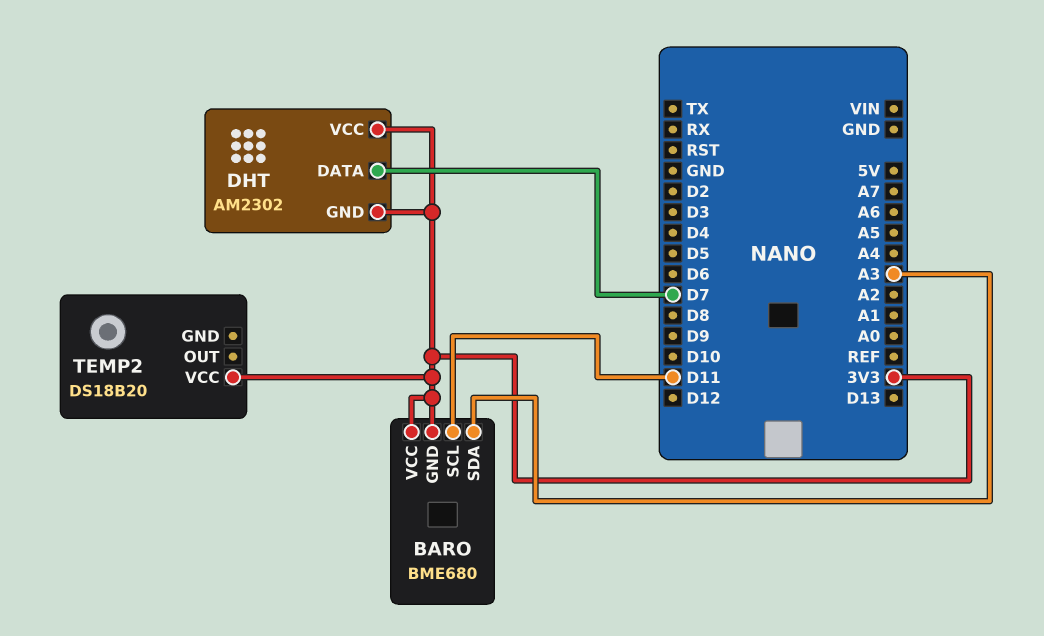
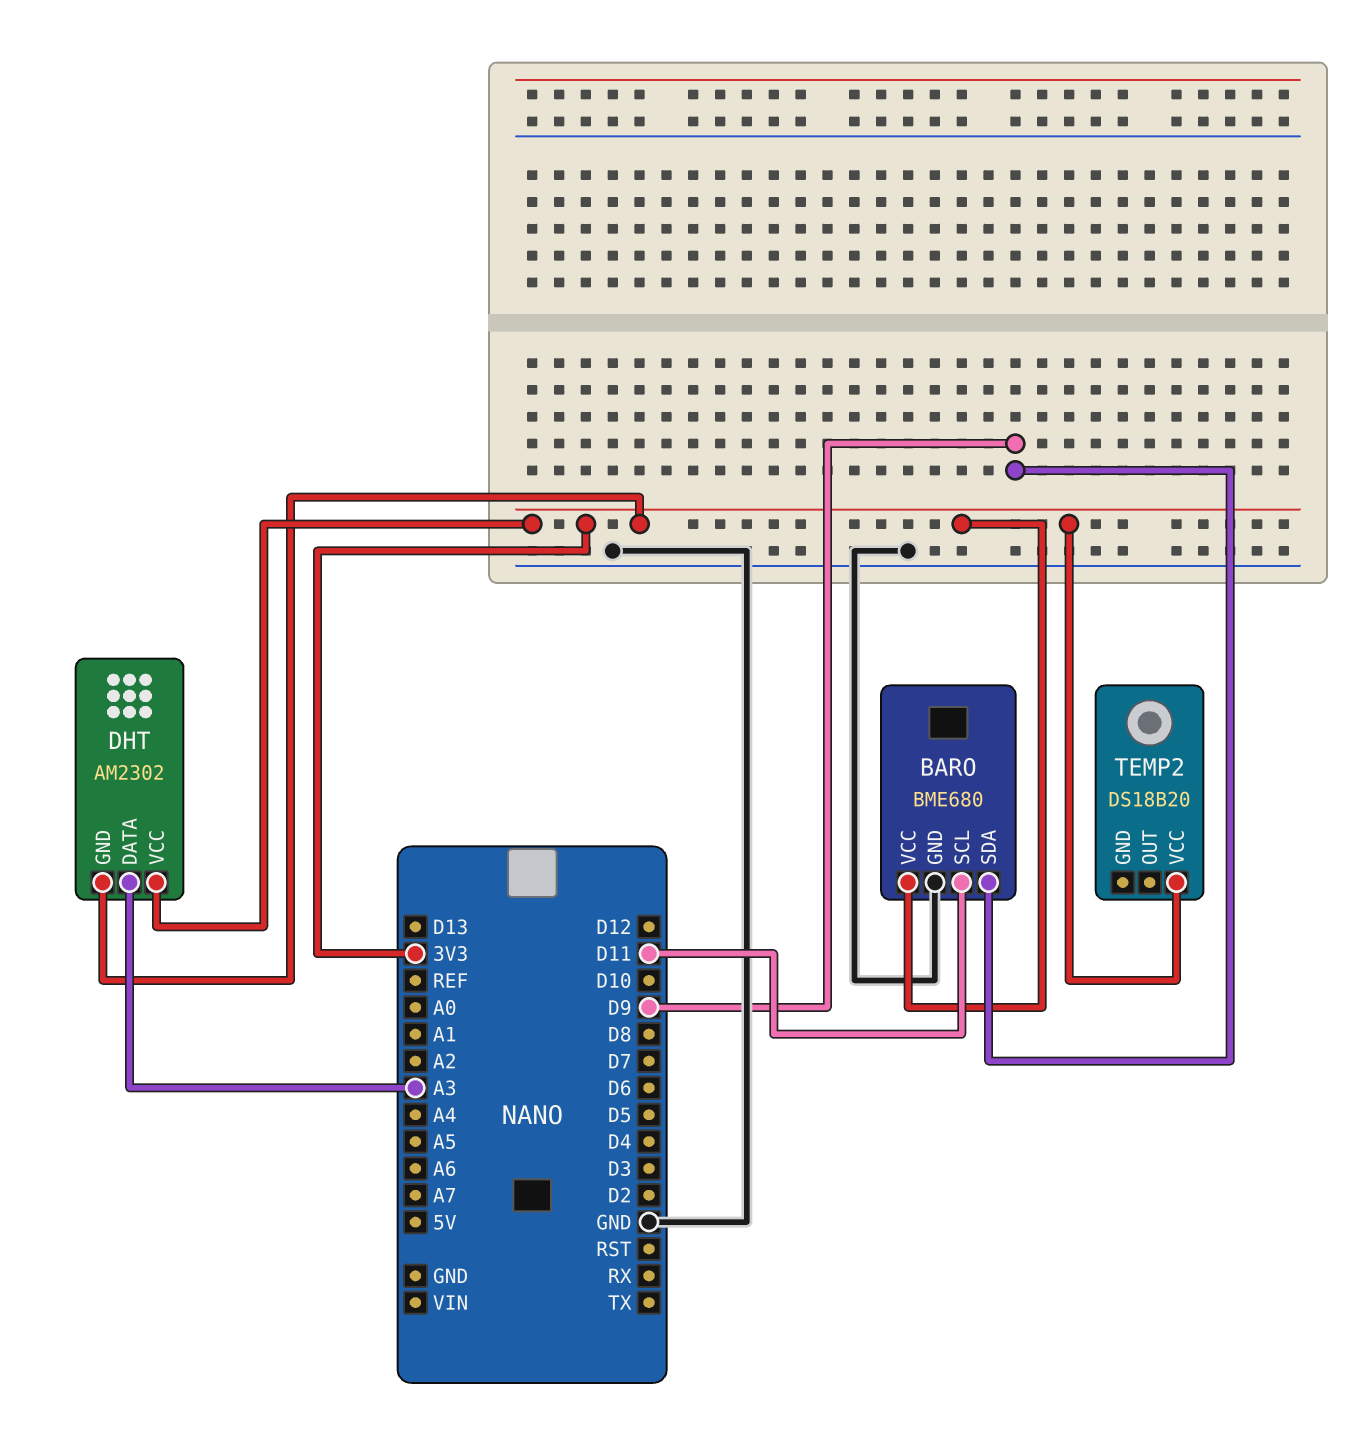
BARO pin GND: 3V3 -> GND
BARO pin SDA: A3 -> D9
DHT pin DATA: D7 -> A3

